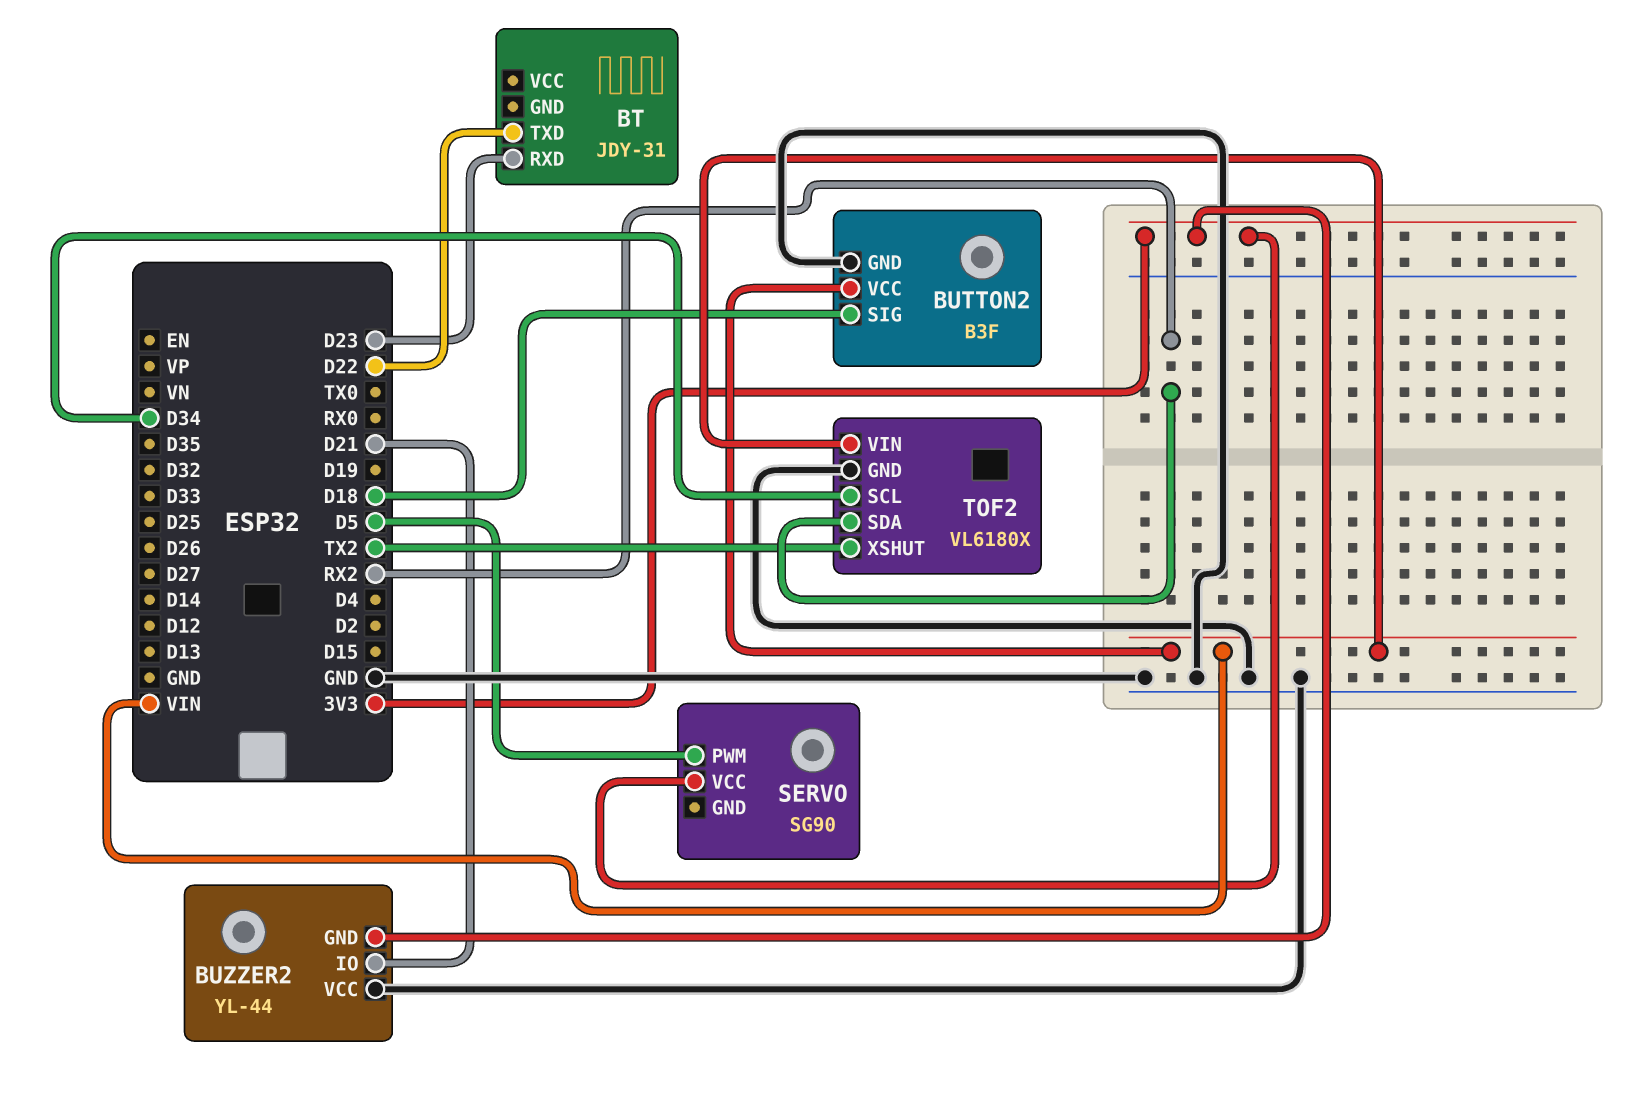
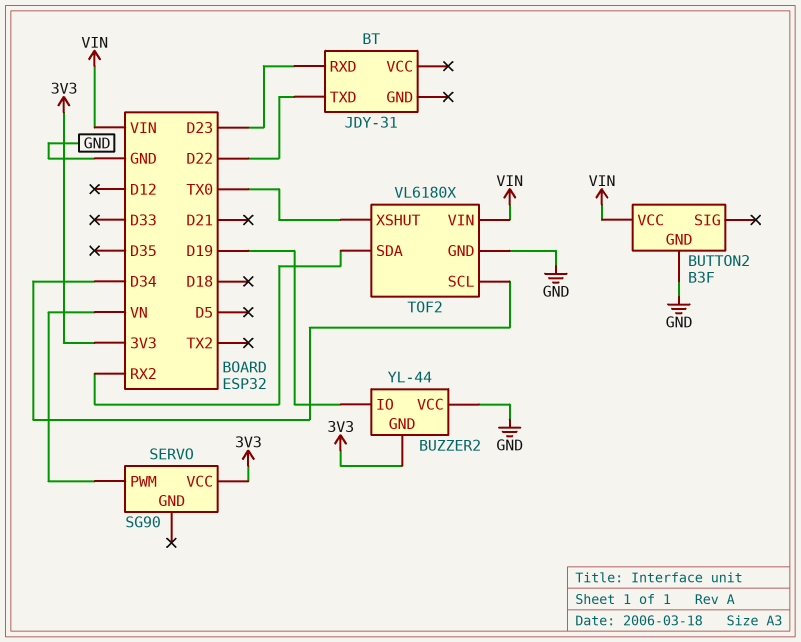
BUTTON2 pin SIG: D18 -> none
BUZZER2 pin IO: D21 -> D19
SERVO pin PWM: D5 -> VN
TOF2 pin XSHUT: TX2 -> TX0

